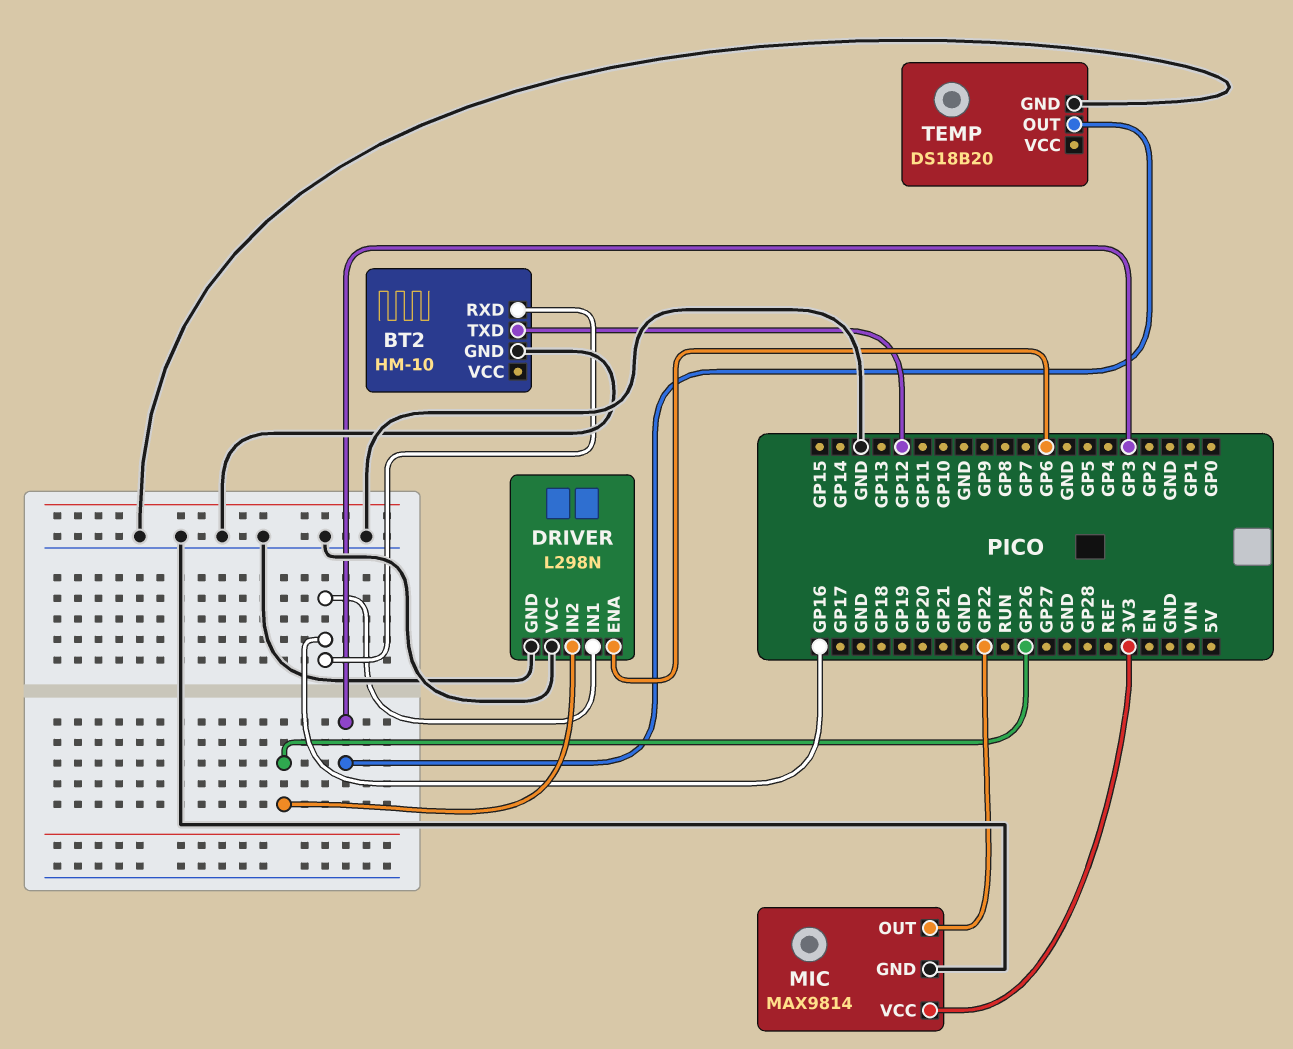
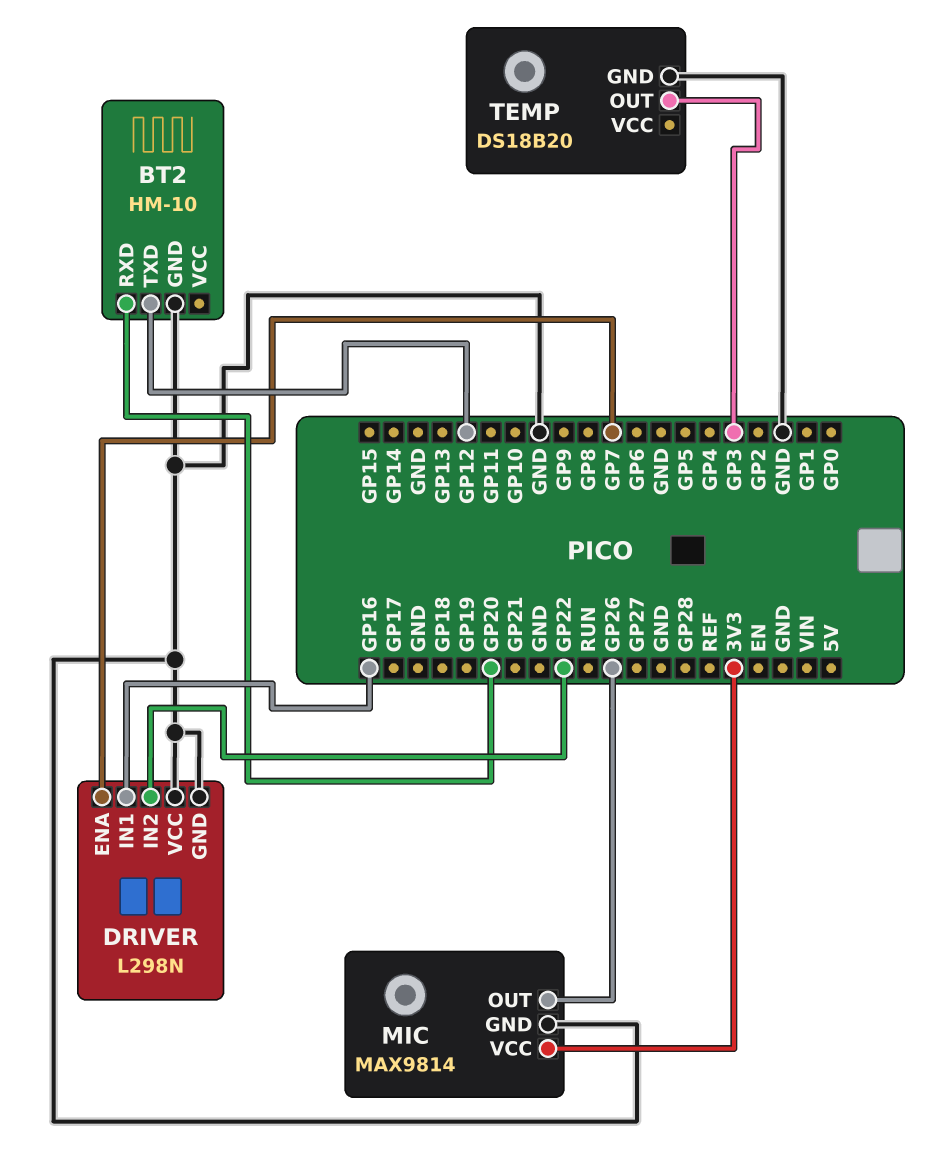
BT2 pin RXD: GP16 -> GP20
DRIVER pin ENA: GP6 -> GP7
DRIVER pin IN2: GP26 -> GP22
MIC pin OUT: GP22 -> GP26

